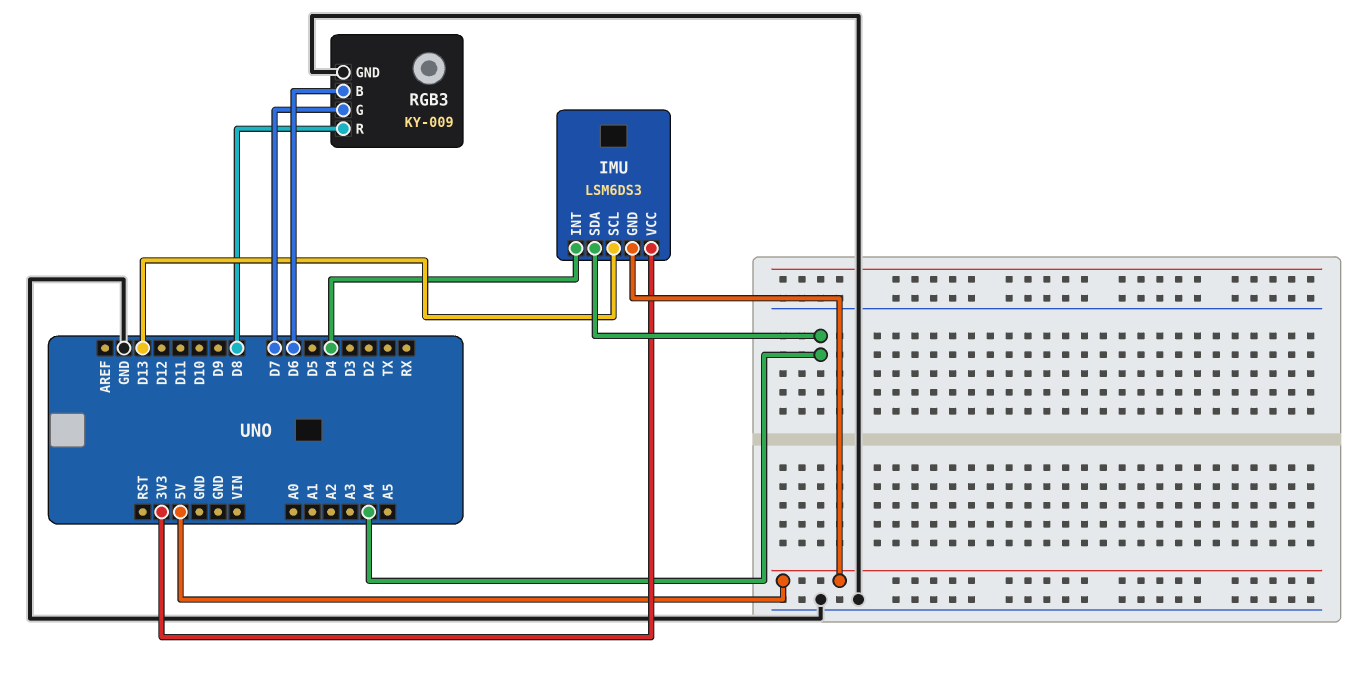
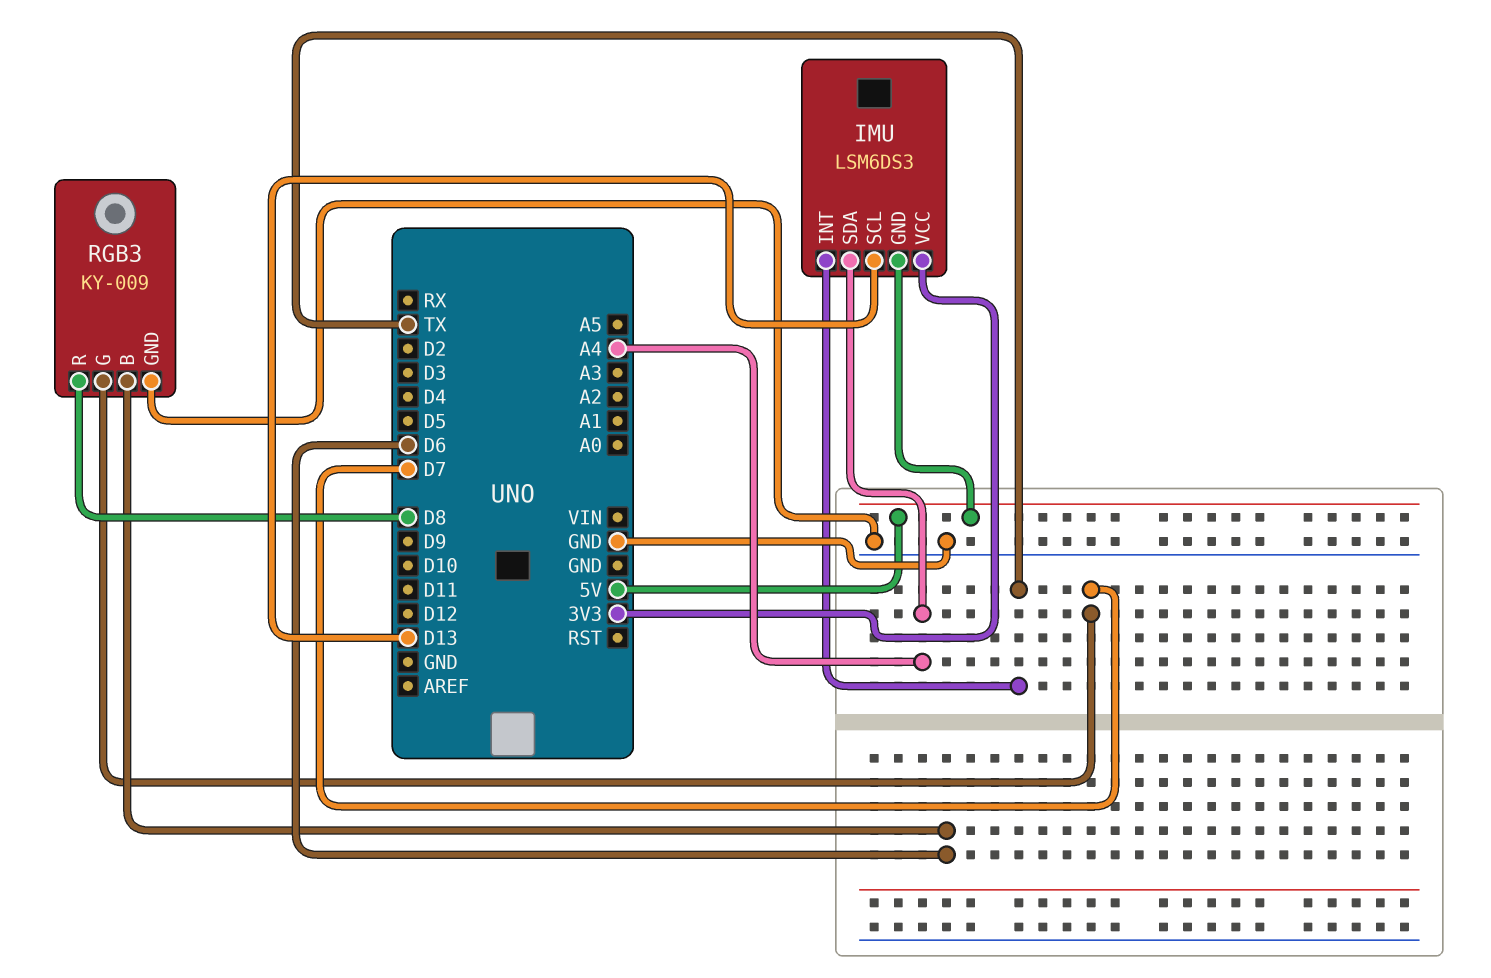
IMU pin INT: D4 -> TX

